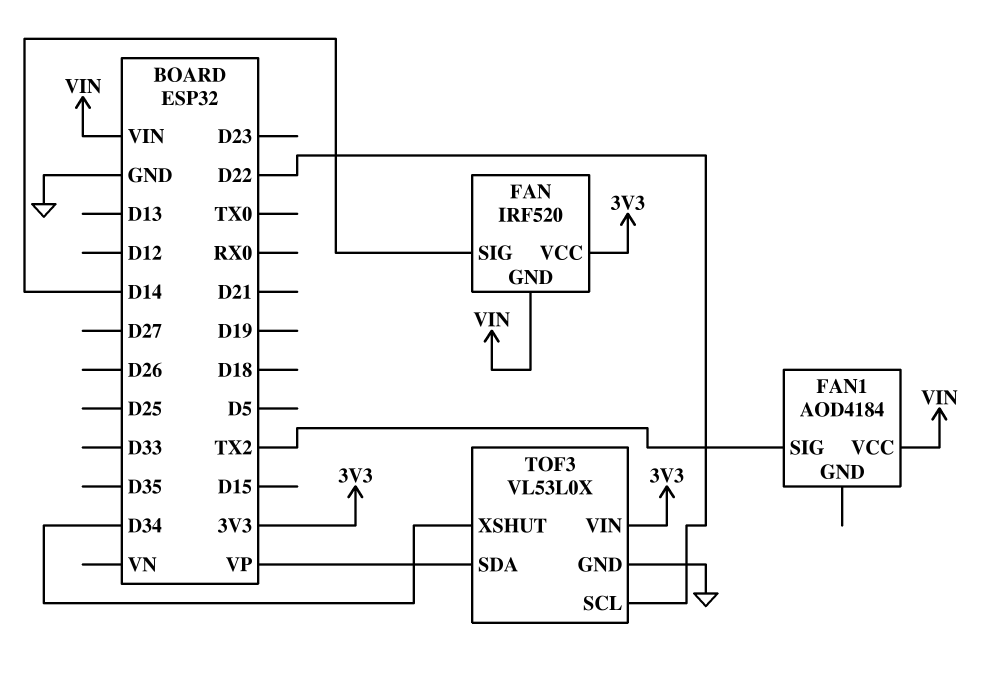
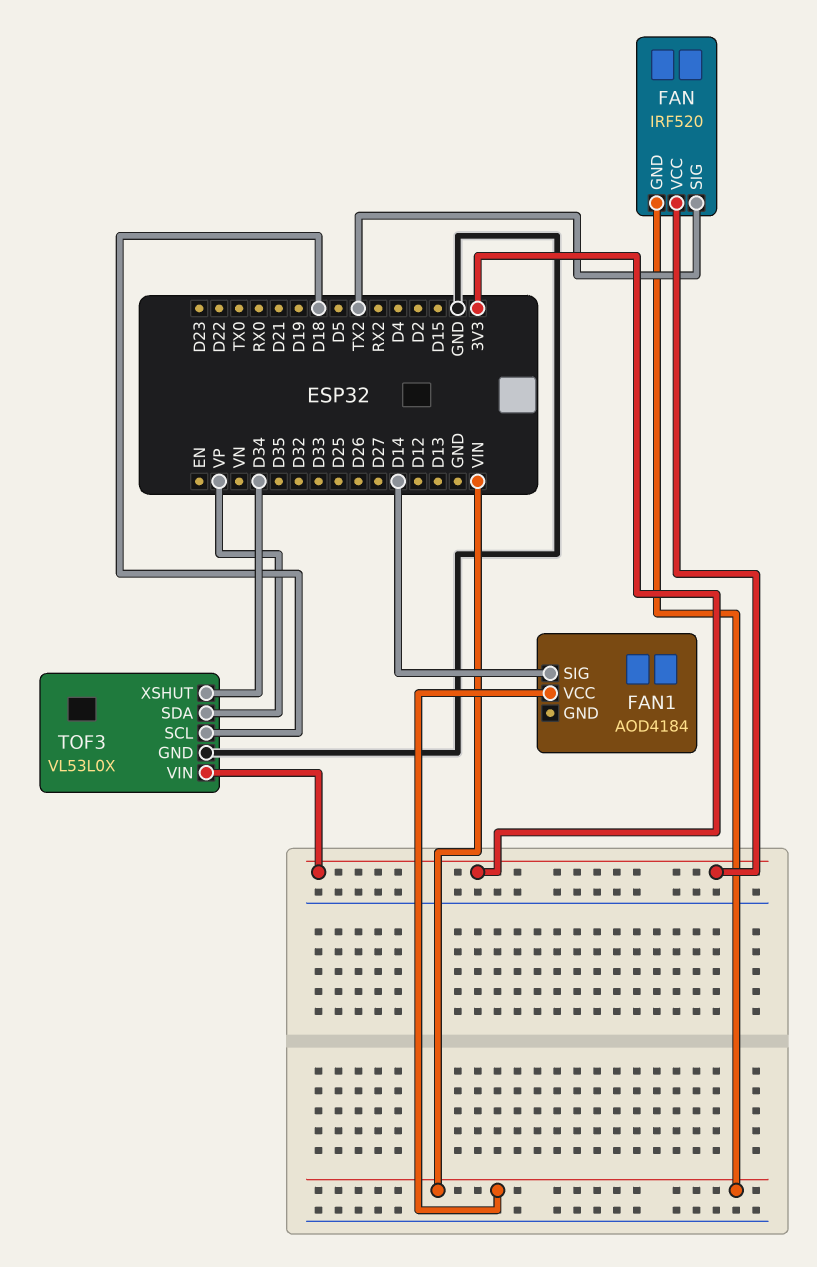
FAN pin SIG: D14 -> TX2
FAN1 pin SIG: TX2 -> D14
TOF3 pin SCL: D22 -> D18

